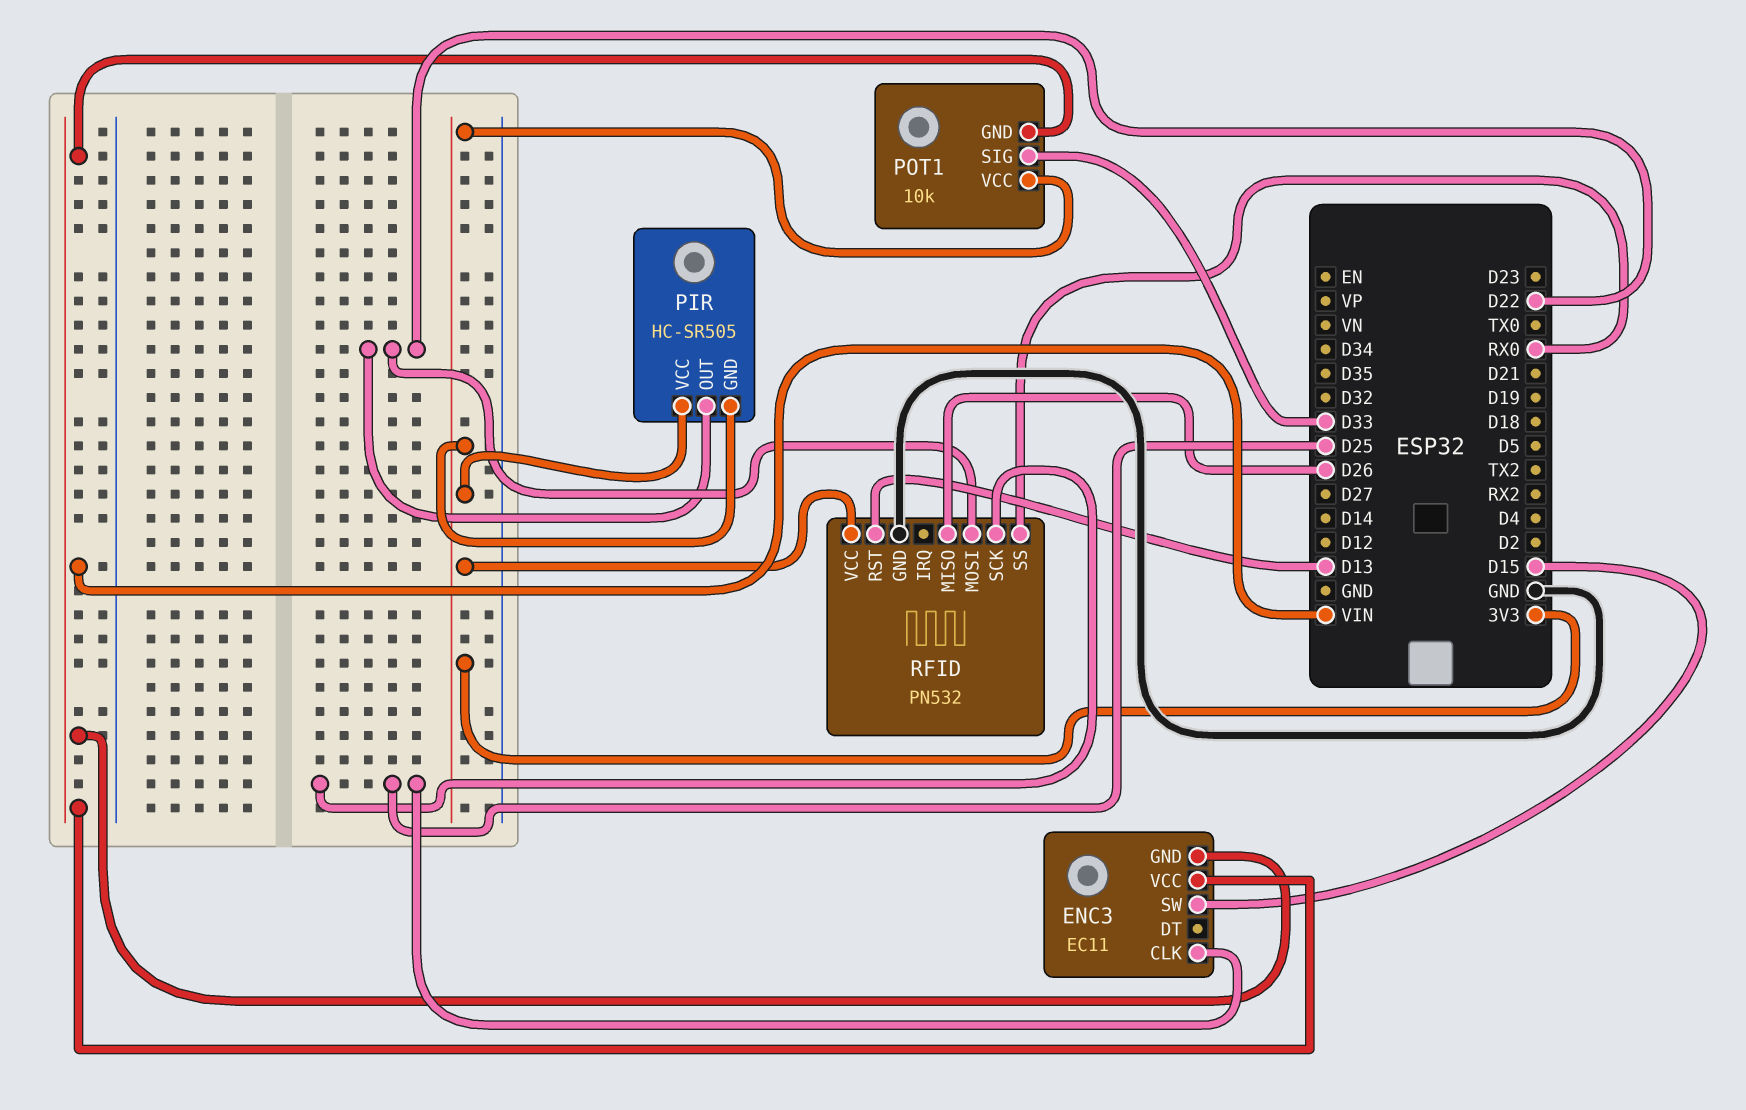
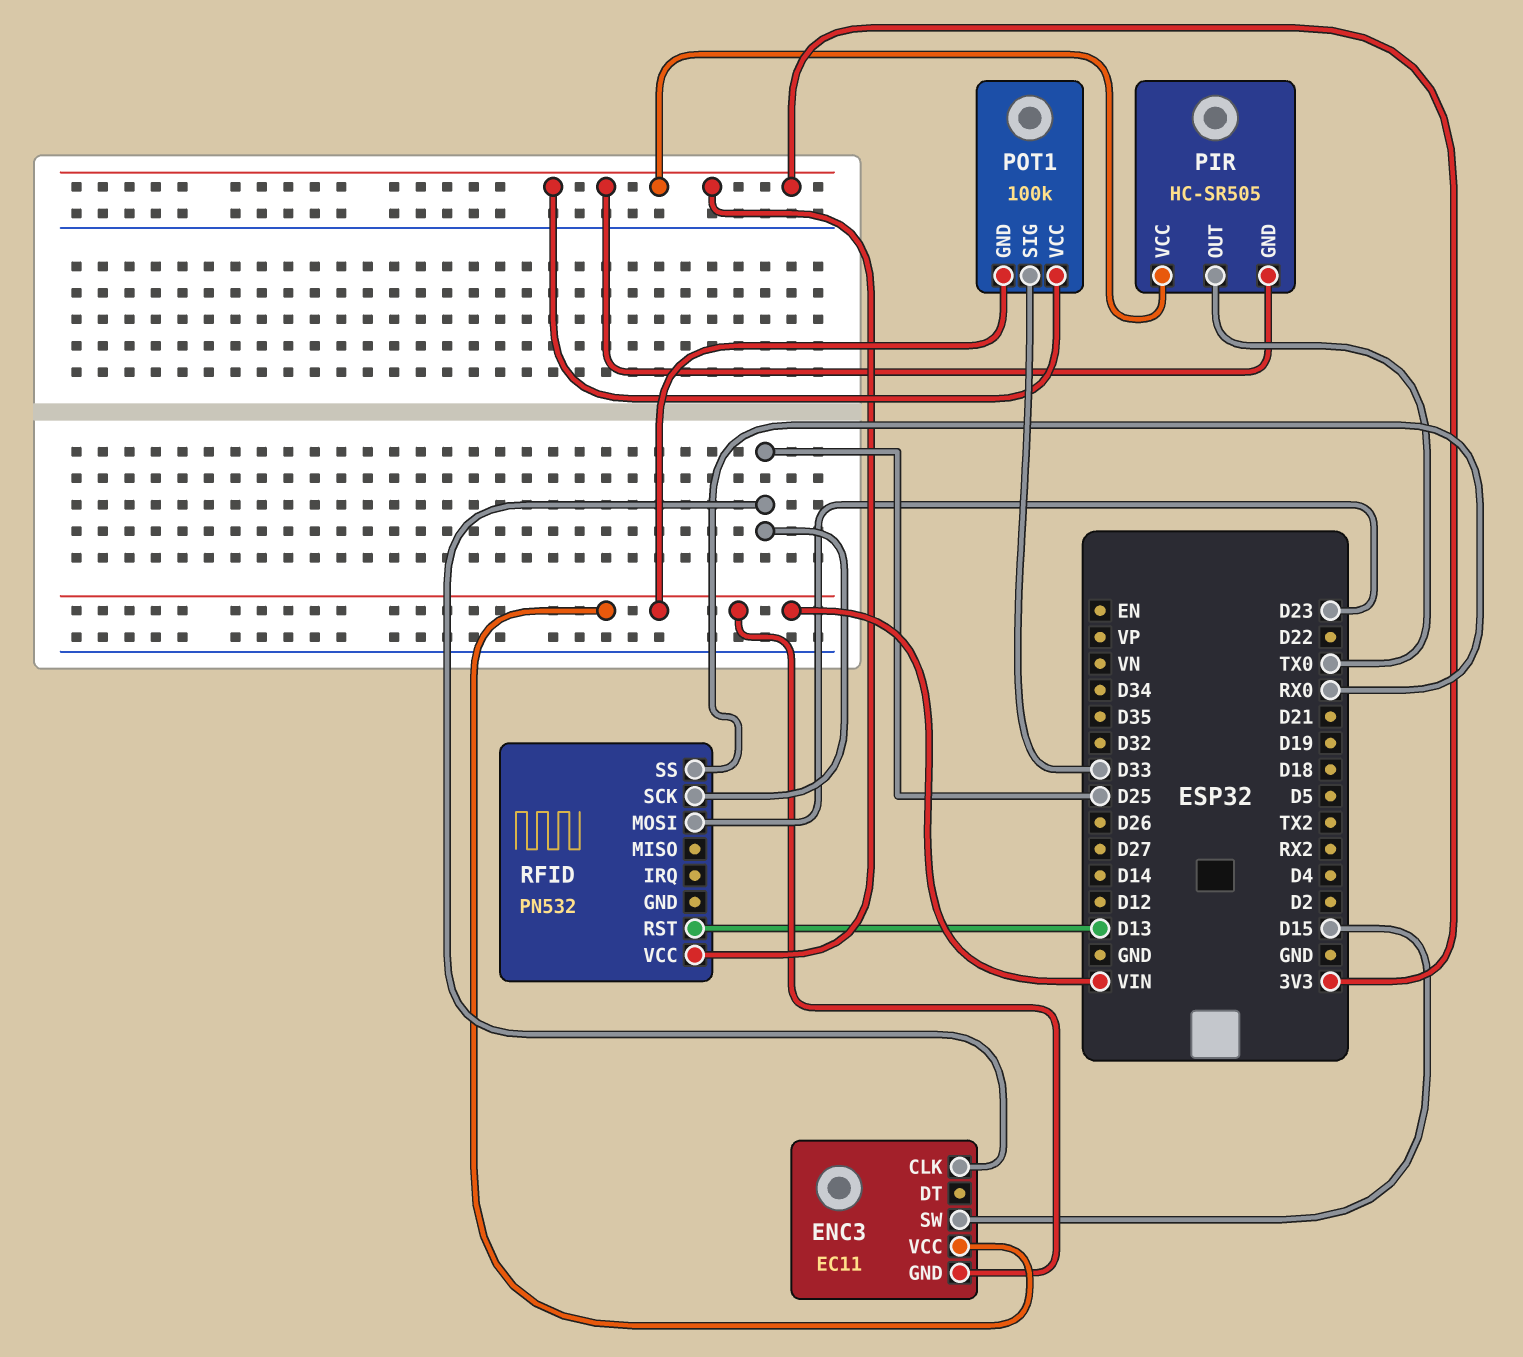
PIR pin OUT: D22 -> TX0
POT1: 10k -> 100k
RFID pin GND: GND -> none
RFID pin MISO: D26 -> none
RFID pin MOSI: D22 -> D23

